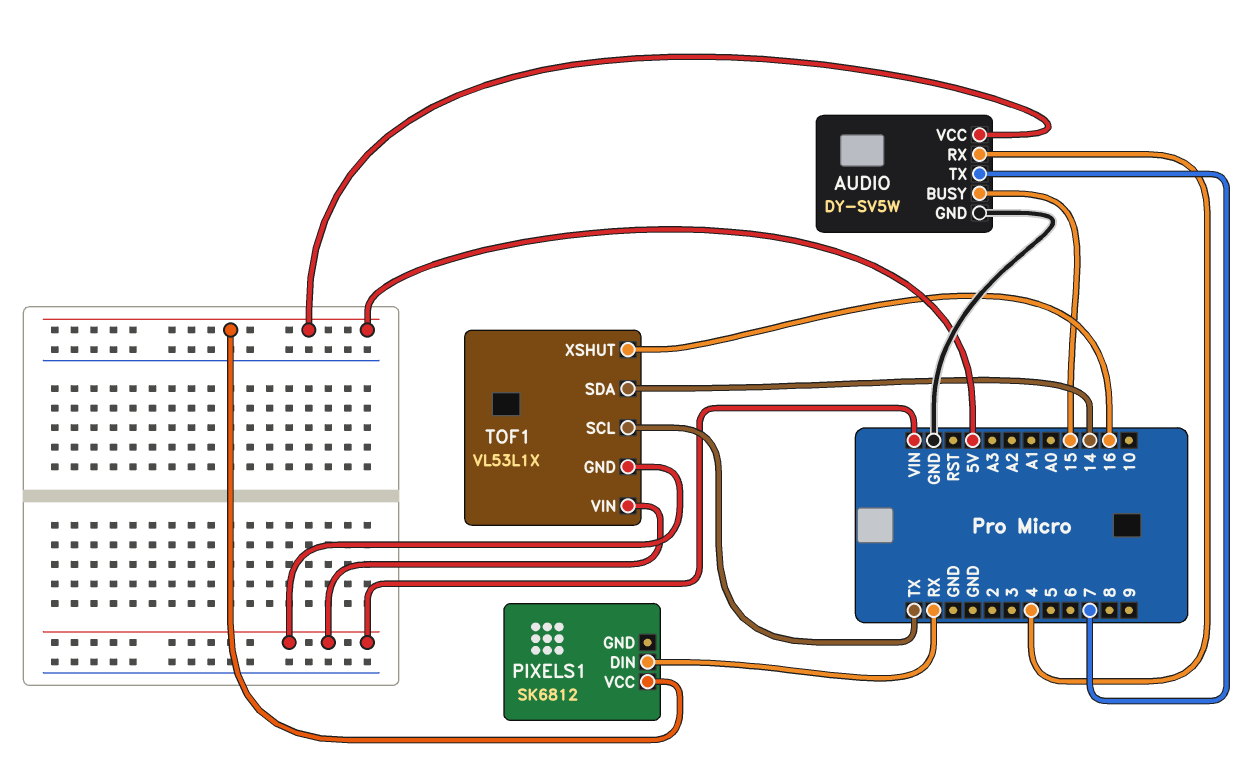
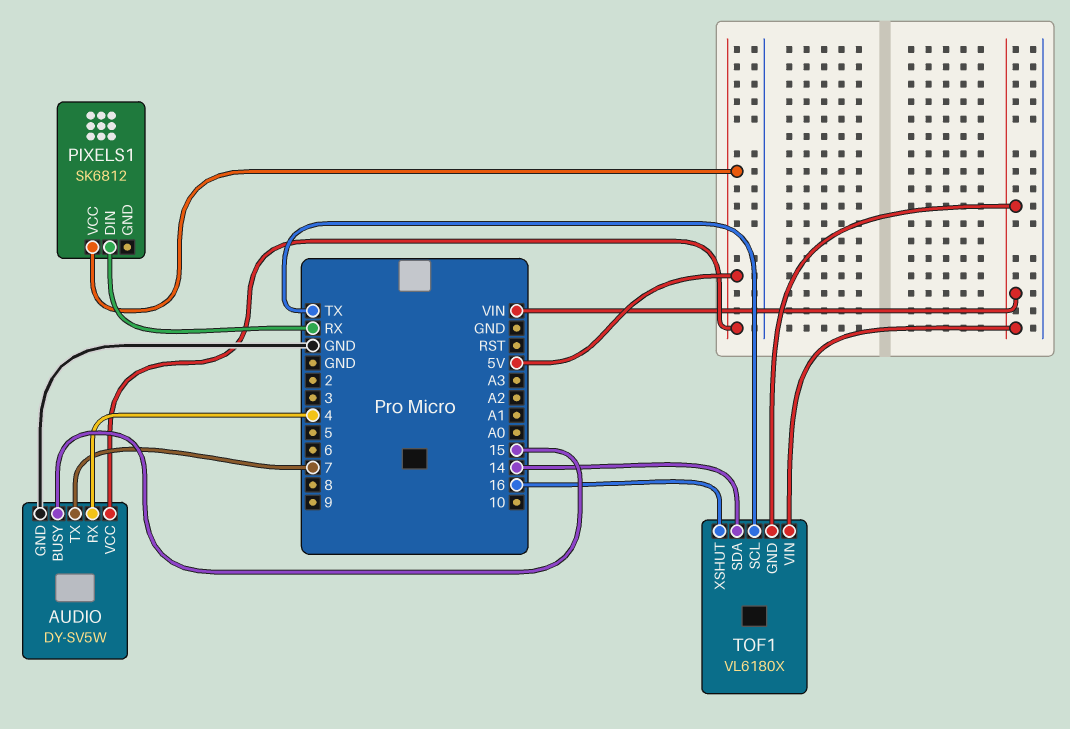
TOF1: VL53L1X -> VL6180X

